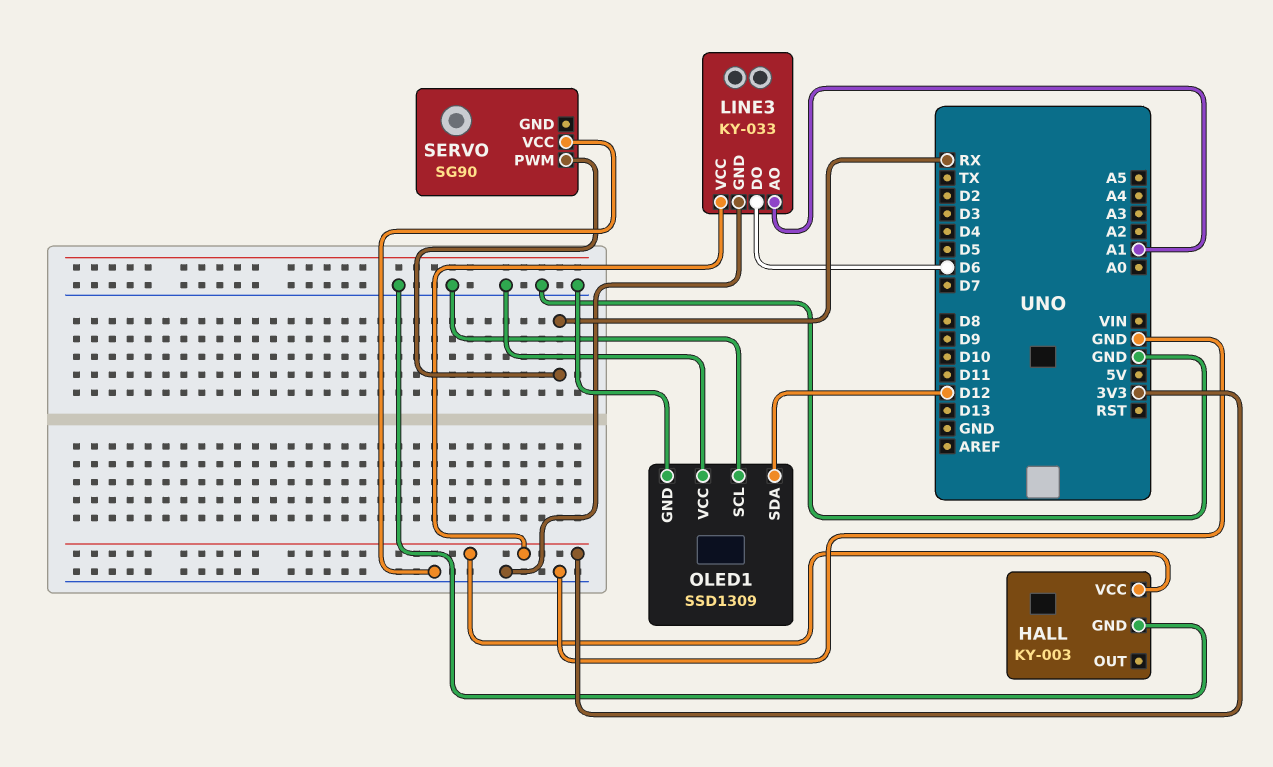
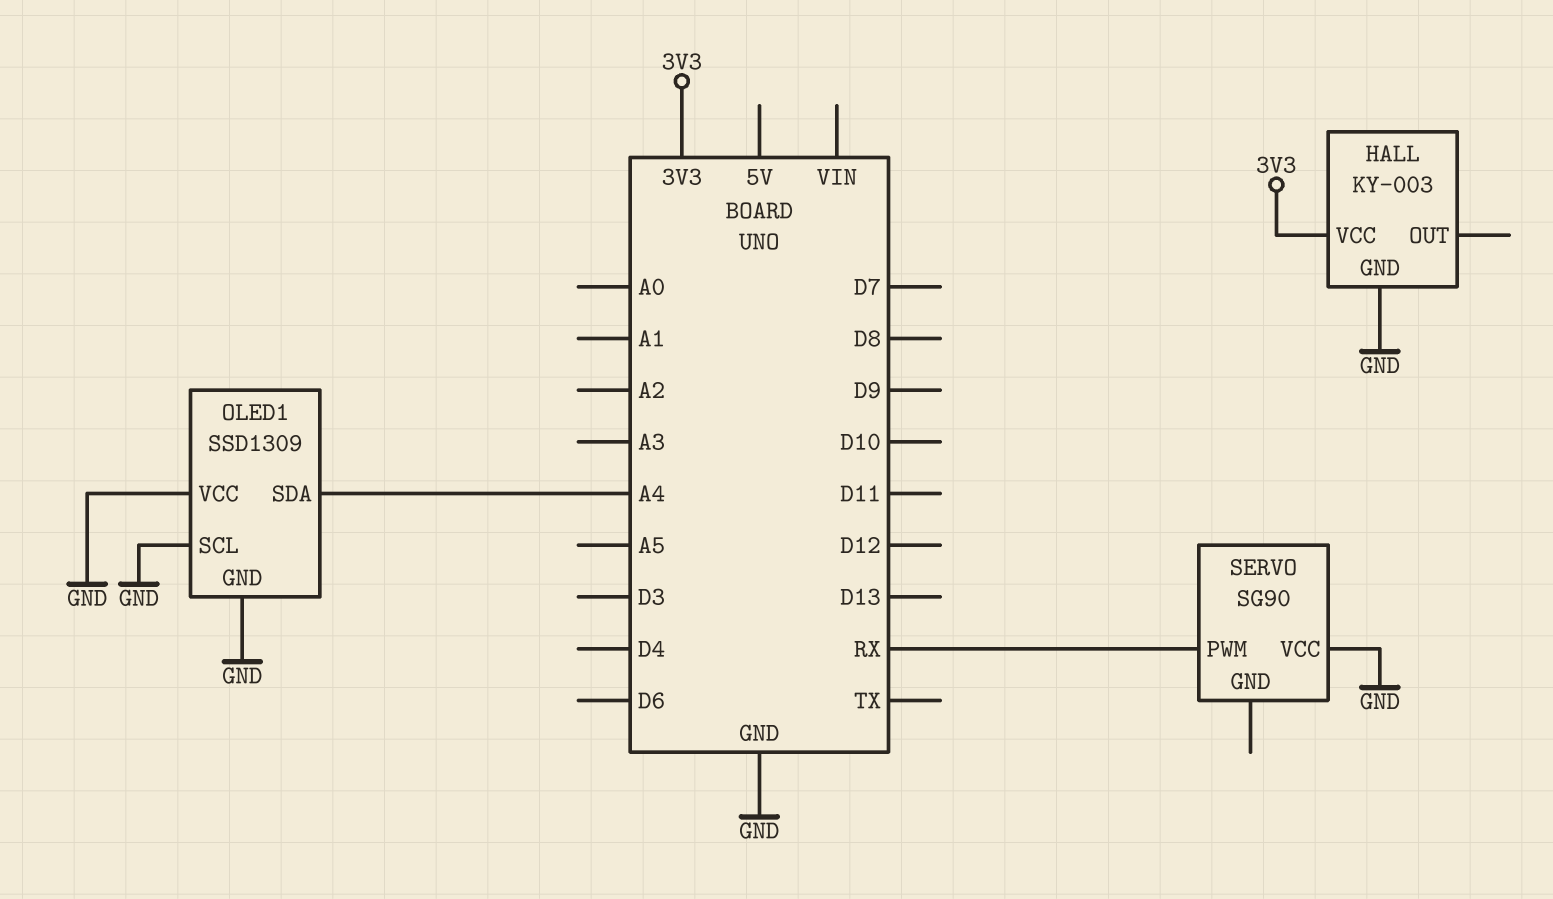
LINE3: KY-033 -> none
LINE3 pin AO: A1 -> none
LINE3 pin DO: D6 -> none
LINE3 pin GND: GND -> none
LINE3 pin VCC: 3V3 -> none
OLED1 pin SDA: D12 -> A4

